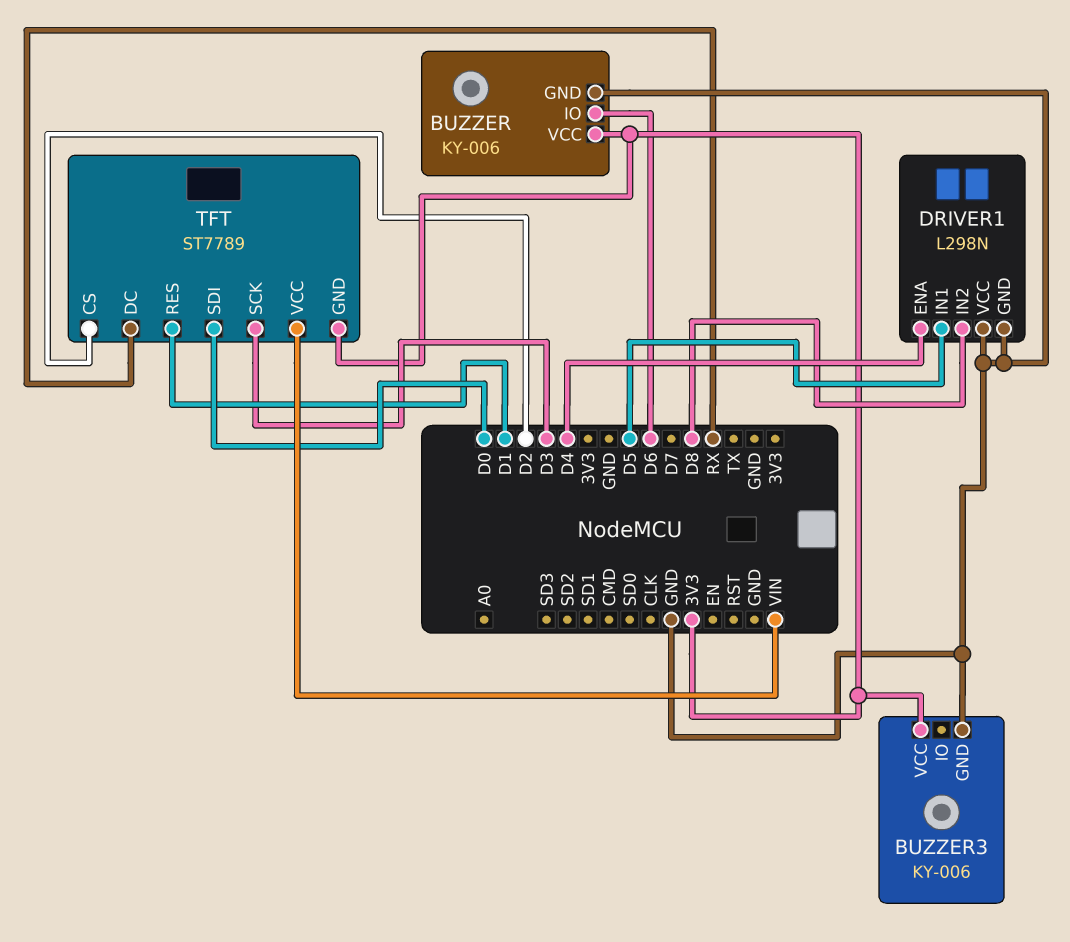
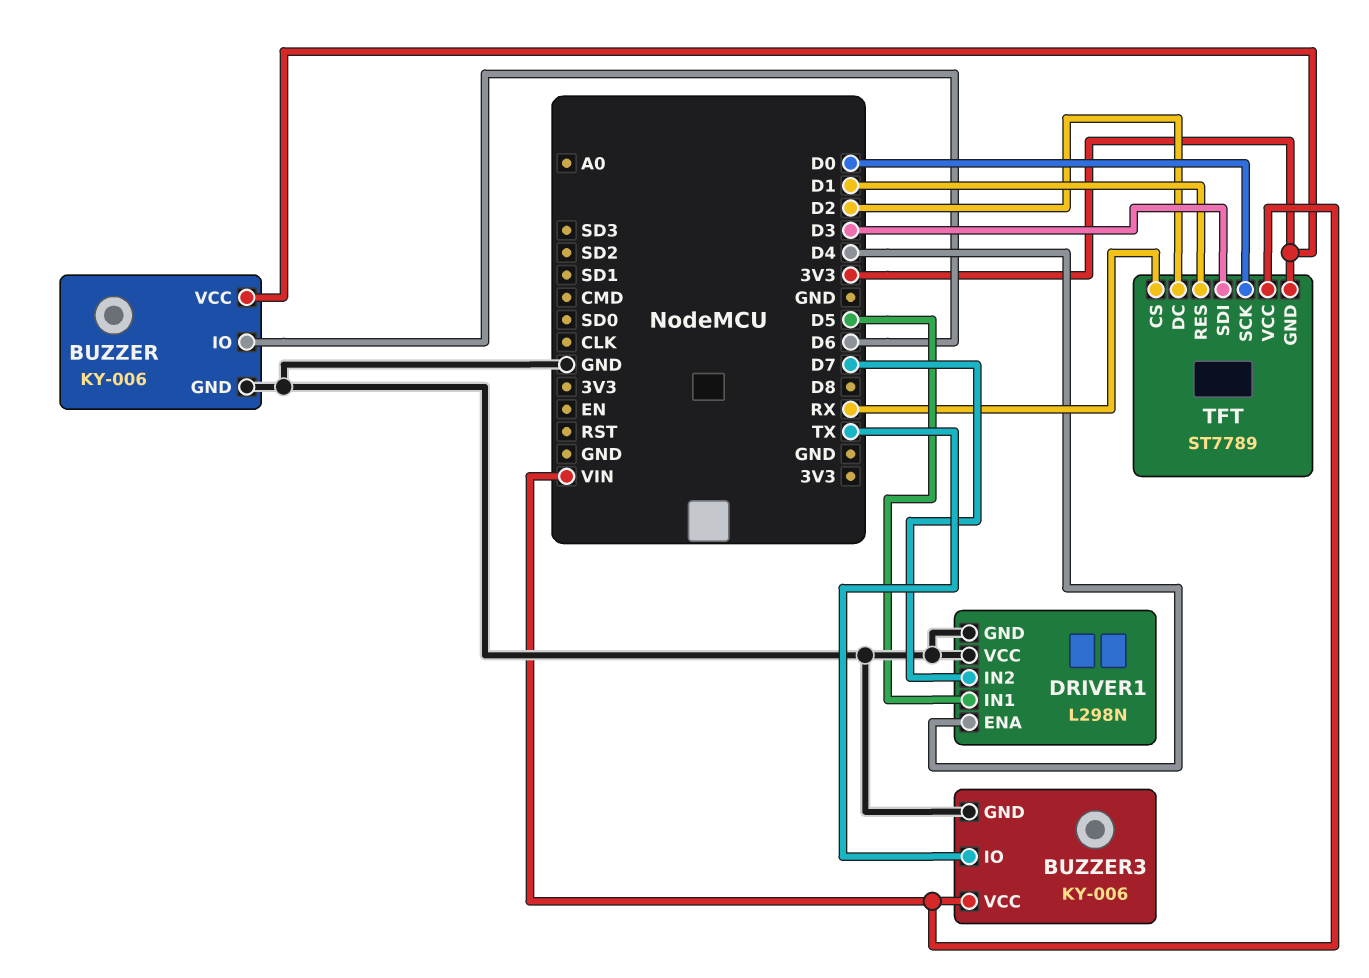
BUZZER3 pin IO: none -> TX
BUZZER3 pin VCC: 3V3 -> VIN
DRIVER1 pin IN2: D8 -> D7
TFT pin CS: D2 -> RX
TFT pin DC: RX -> D2
TFT pin SCK: D3 -> D0
TFT pin SDI: D0 -> D3

